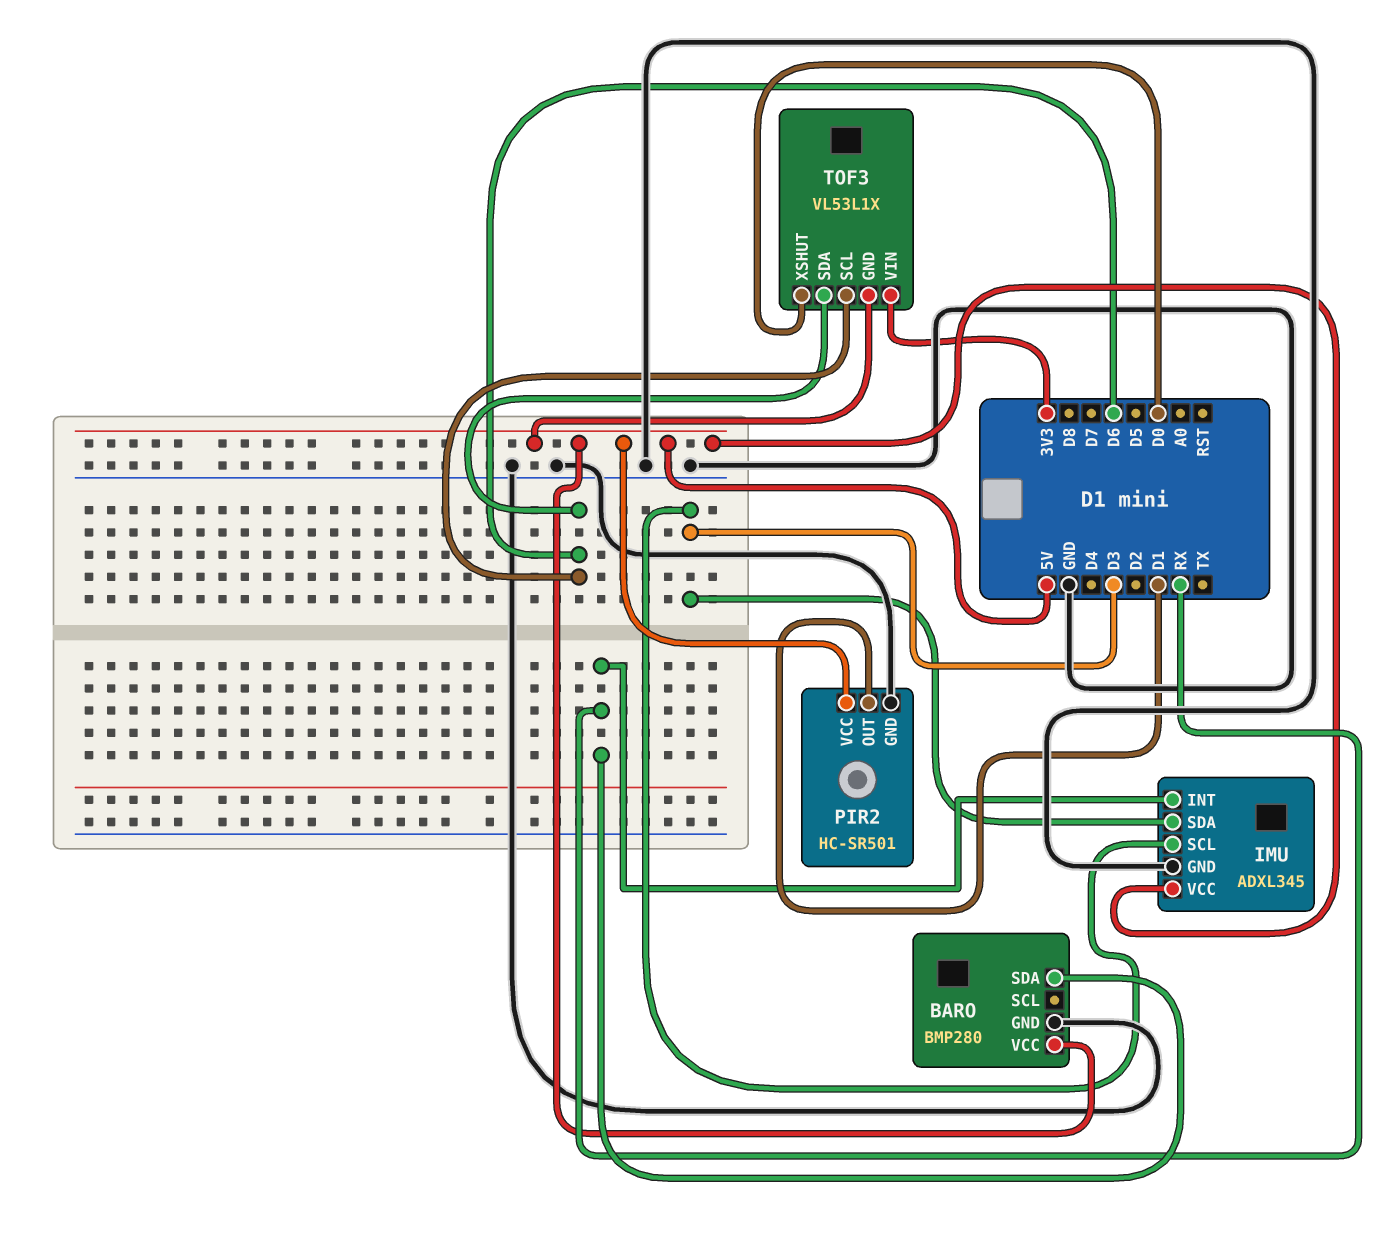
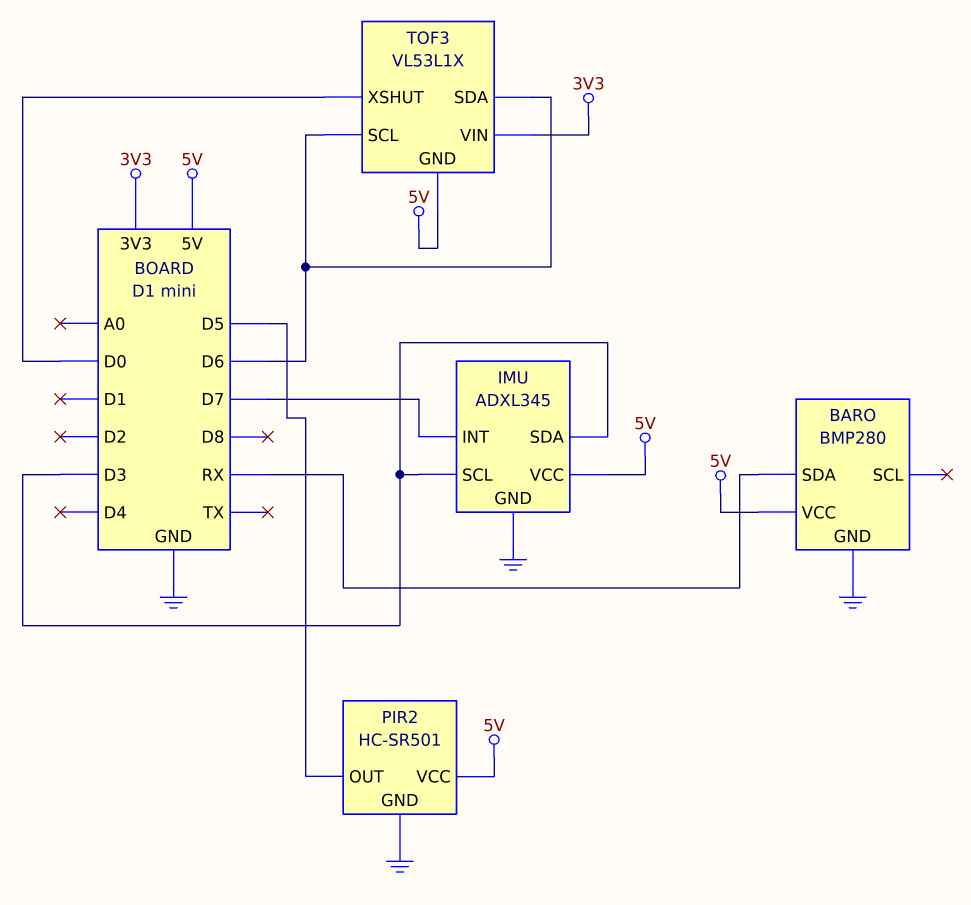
IMU pin INT: RX -> D7
PIR2 pin OUT: D1 -> D5

